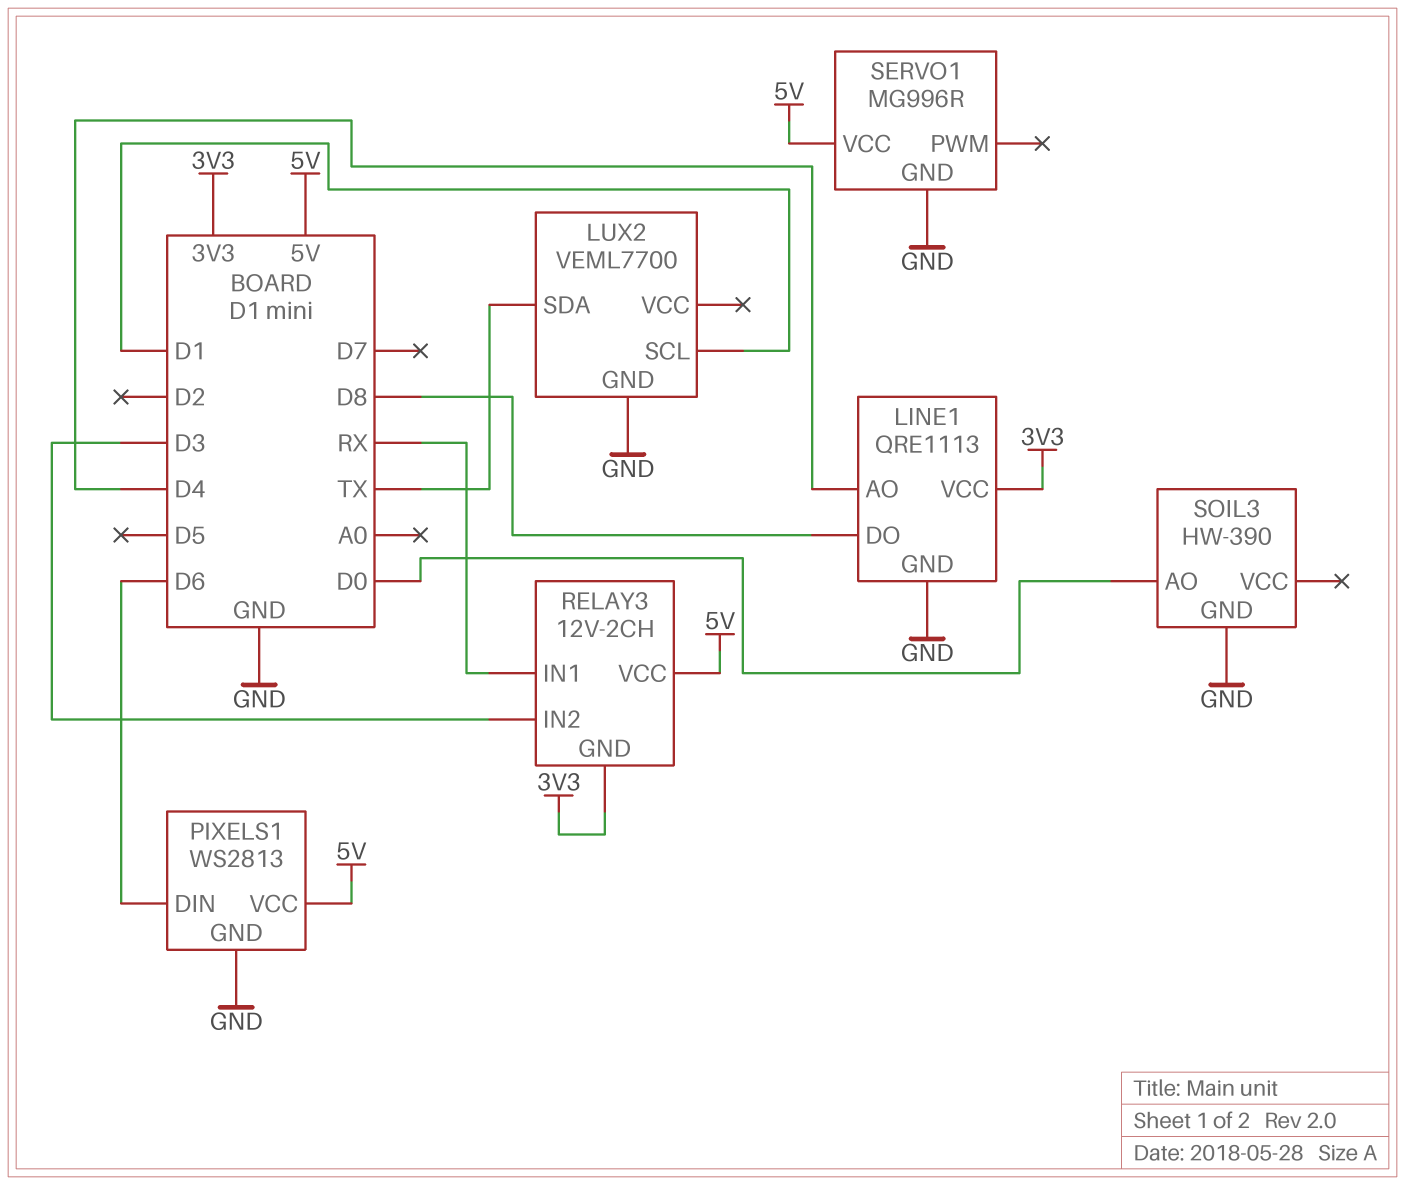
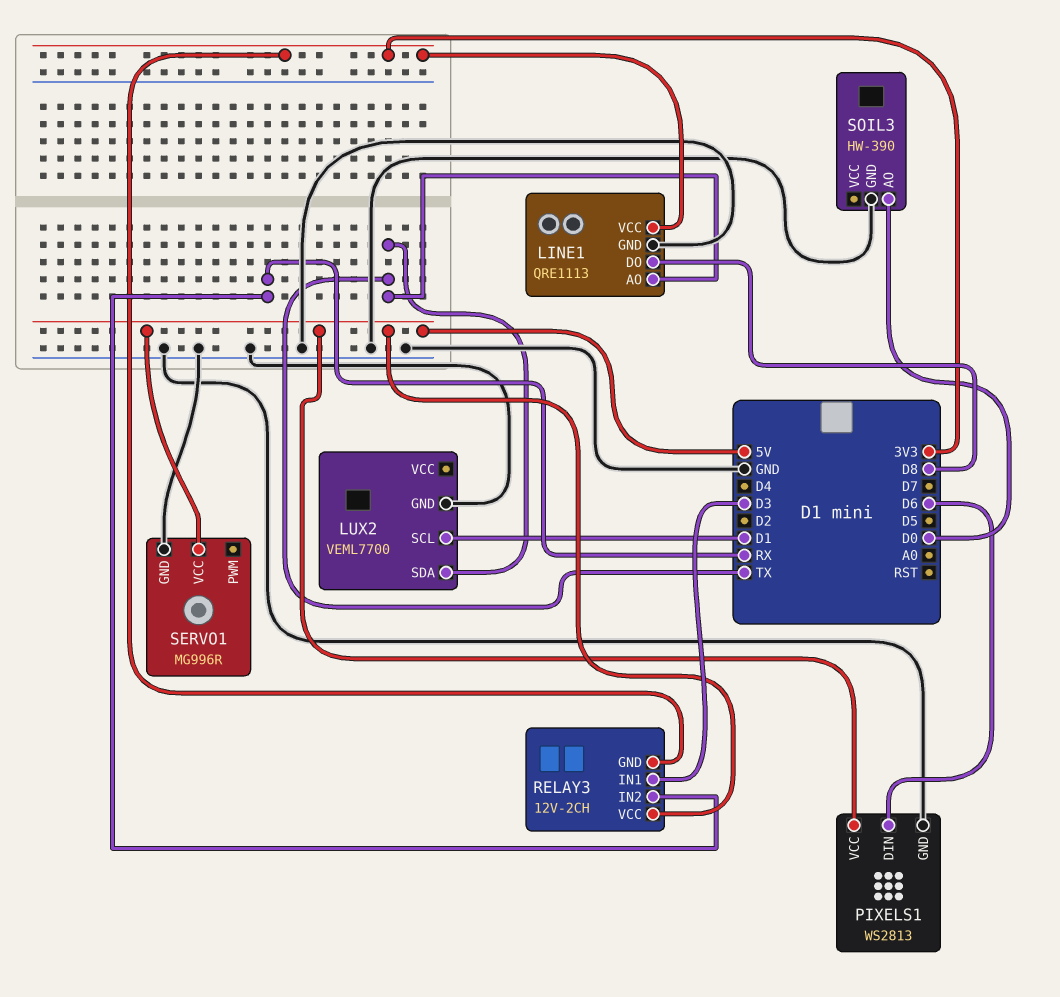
LINE1 pin AO: D4 -> TX
RELAY3 pin IN1: RX -> D3
RELAY3 pin IN2: D3 -> RX

